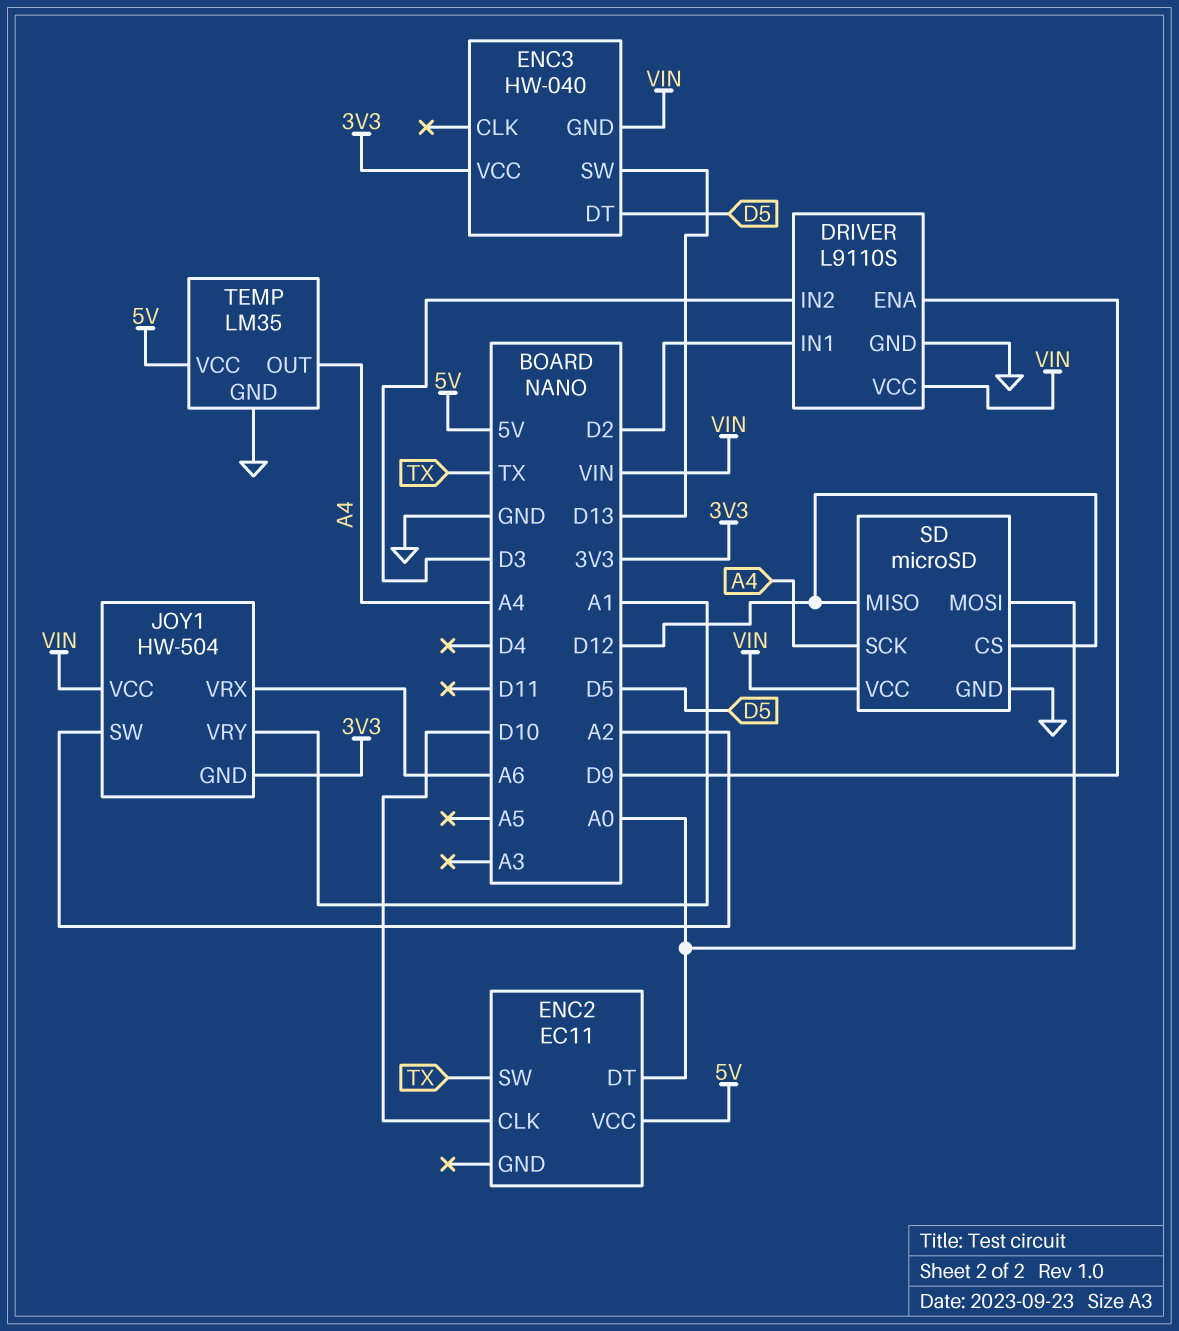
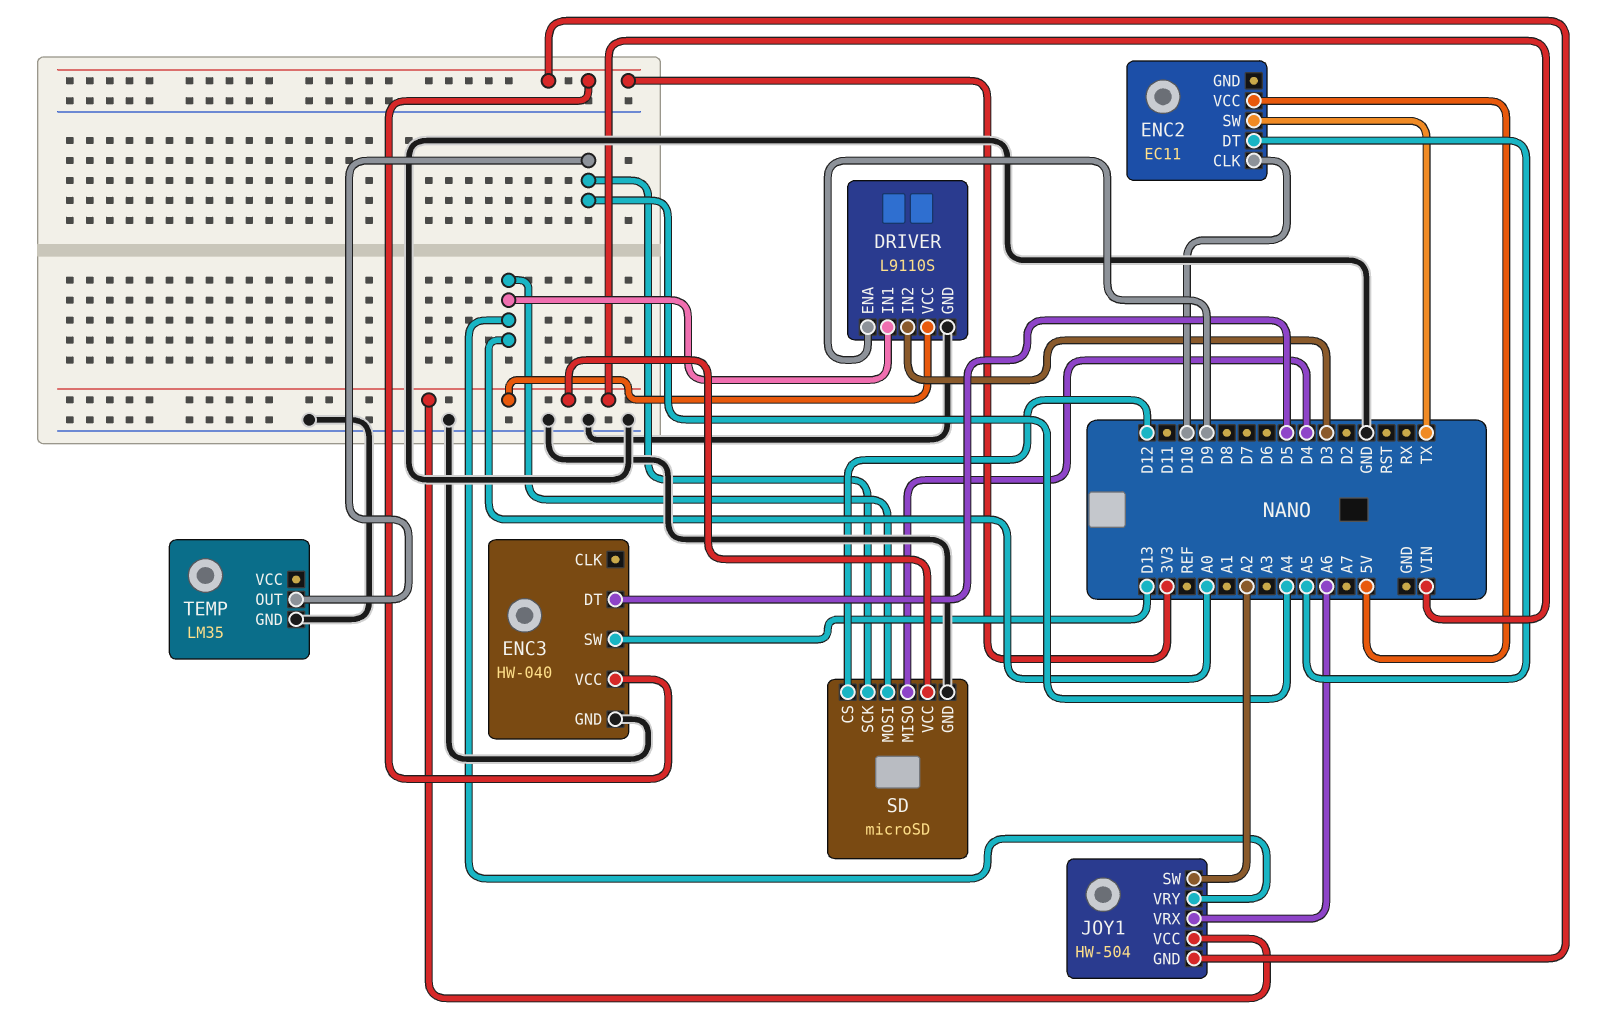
DRIVER pin IN1: D2 -> A0
ENC2 pin DT: A0 -> A5
ENC3 pin GND: VIN -> GND
JOY1 pin VRY: A1 -> A0
SD pin MISO: D12 -> D4
TEMP pin VCC: 5V -> none

